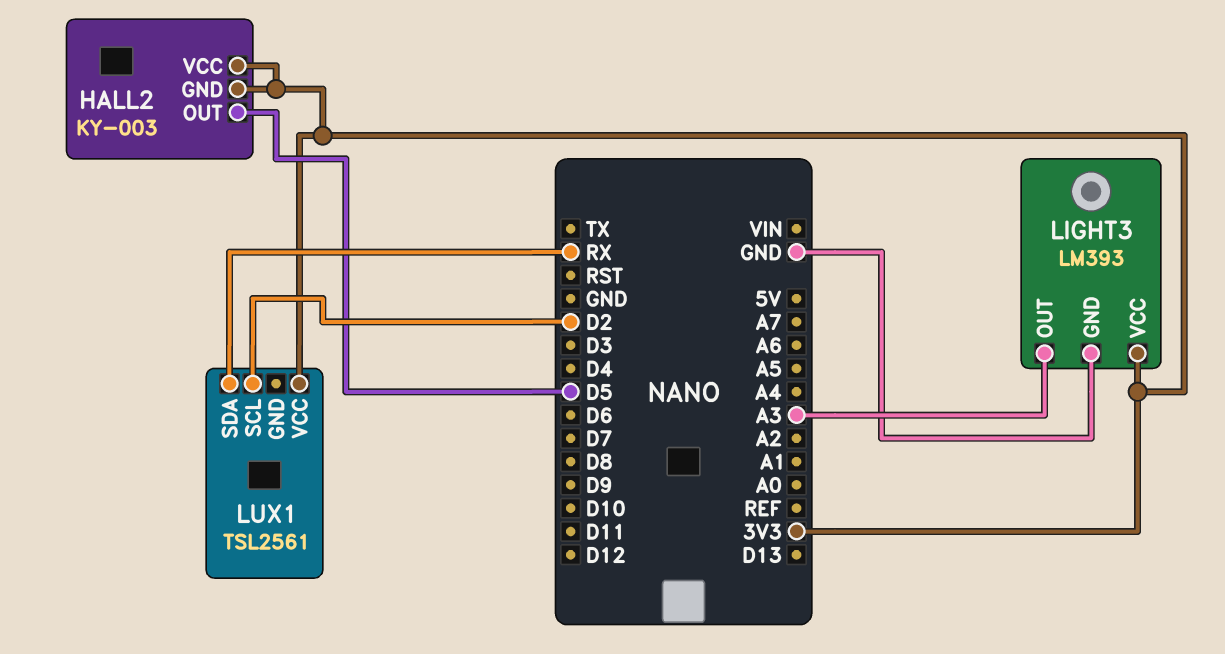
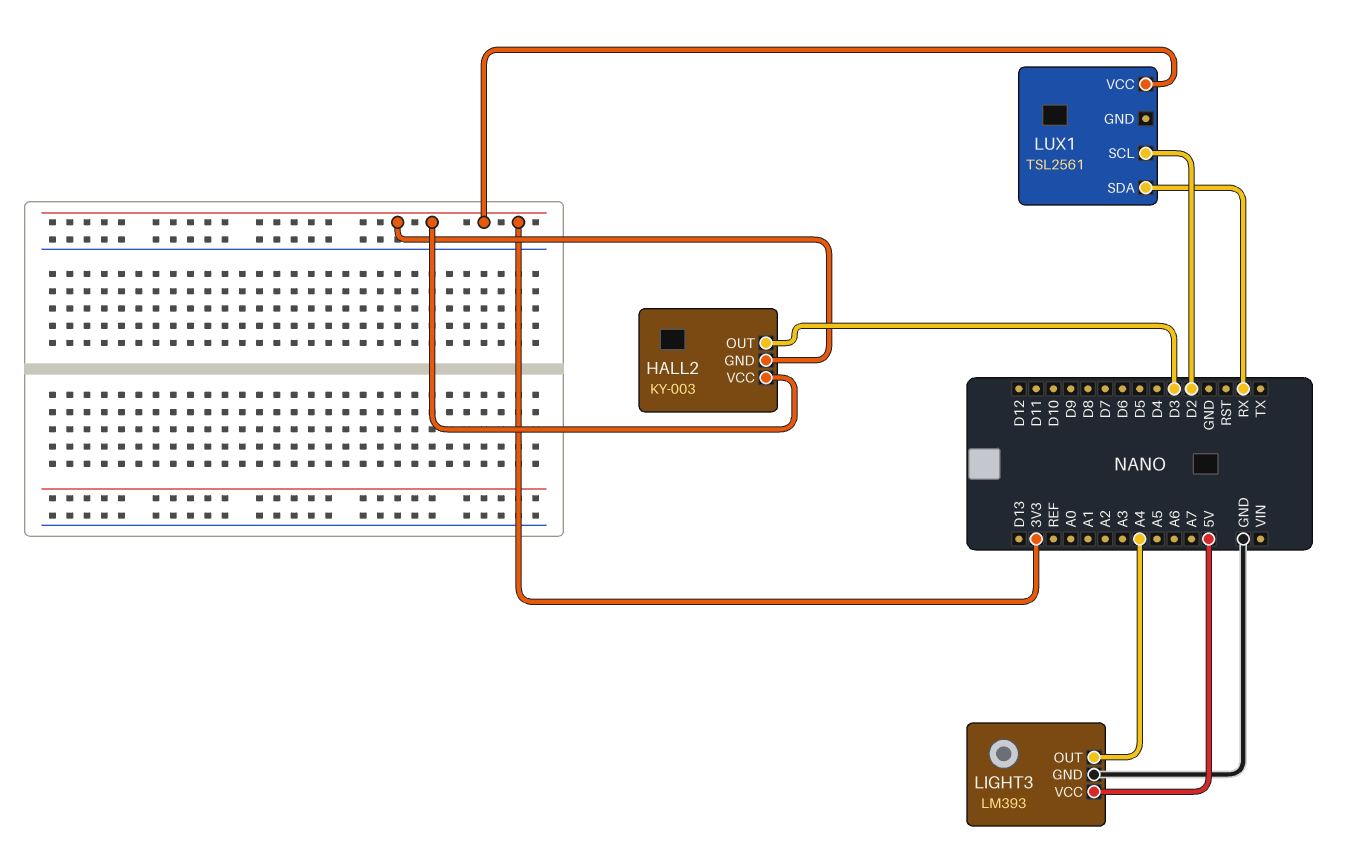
HALL2 pin OUT: D5 -> D3
LIGHT3 pin OUT: A3 -> A4
LIGHT3 pin VCC: 3V3 -> 5V

